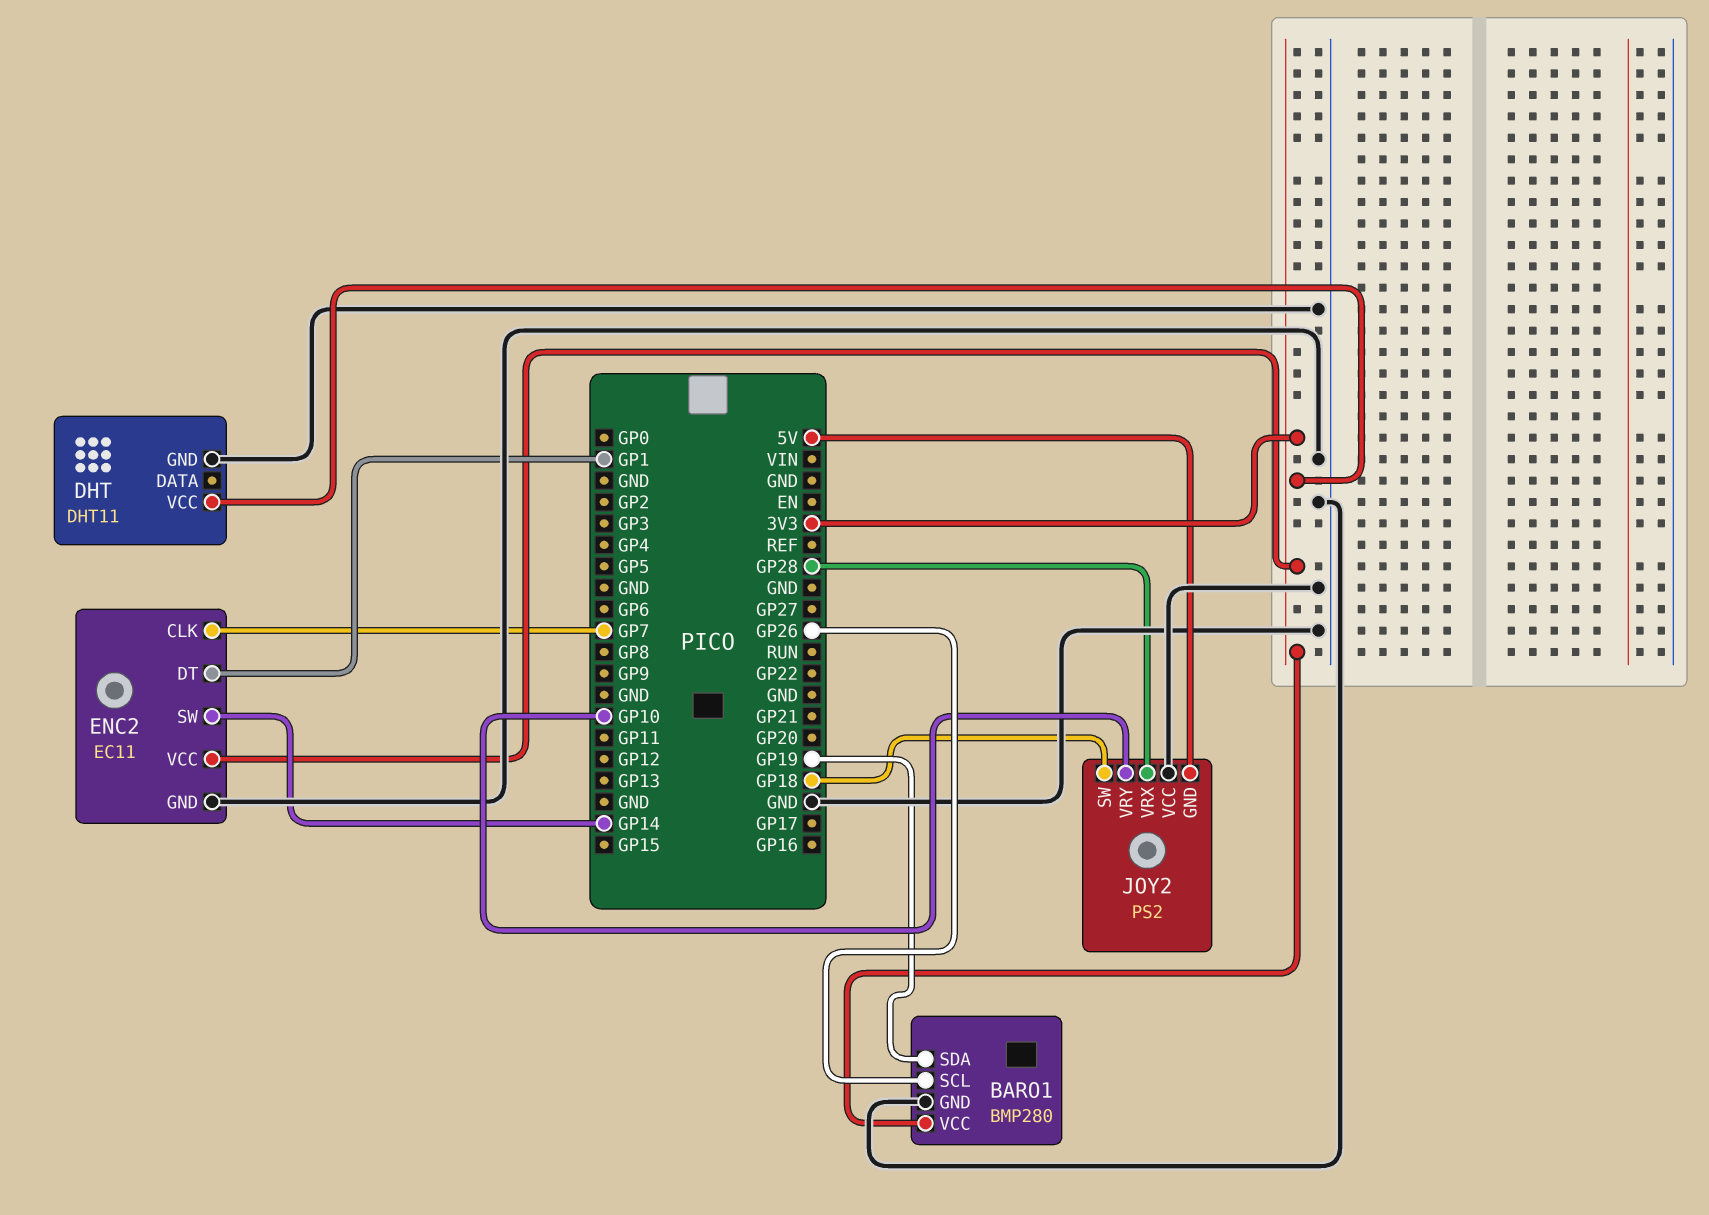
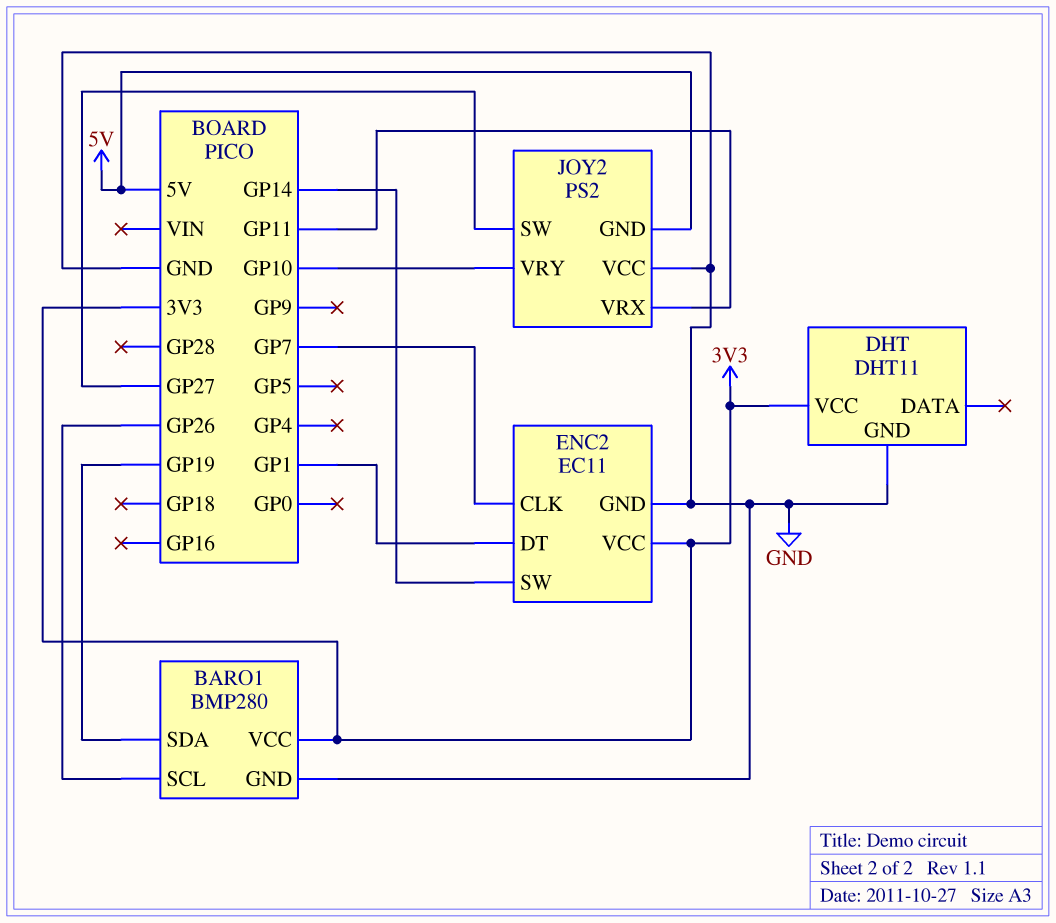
JOY2 pin SW: GP18 -> GP27
JOY2 pin VRX: GP28 -> GP11

